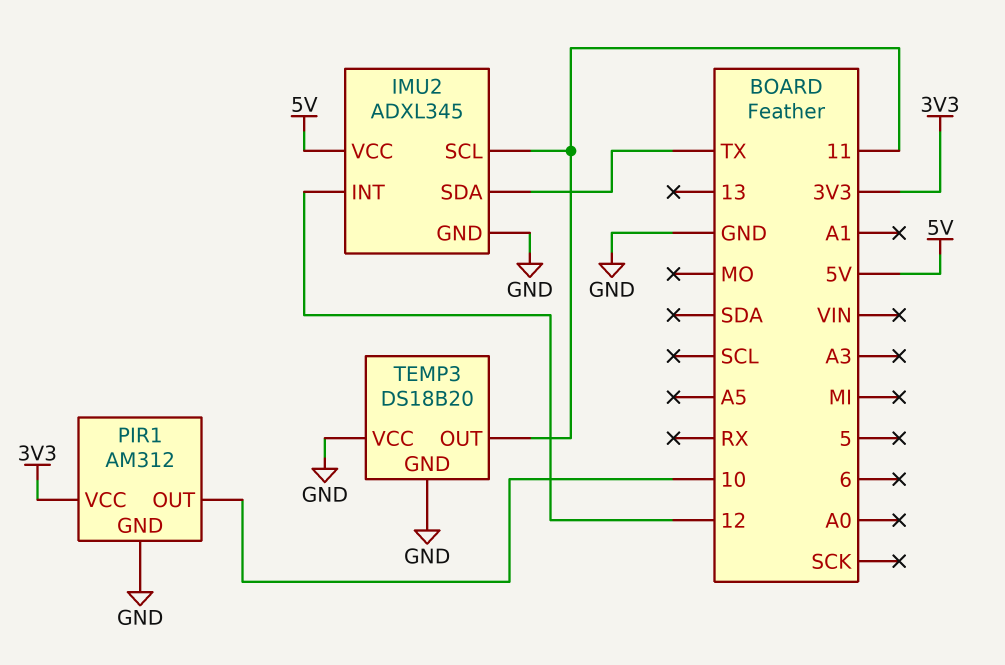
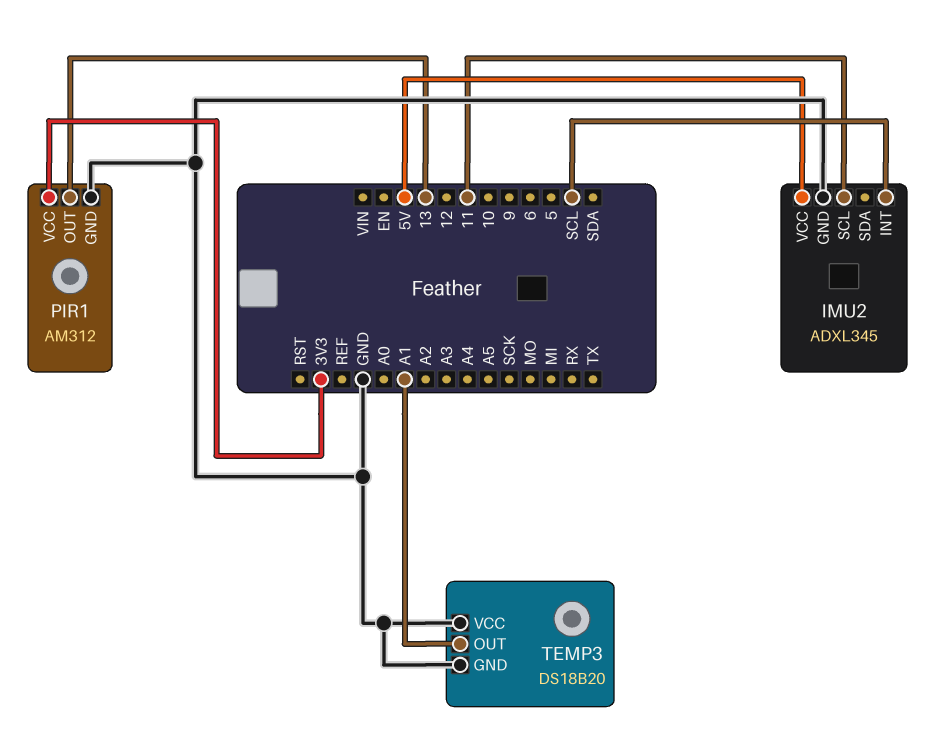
IMU2 pin INT: 12 -> SCL
IMU2 pin SDA: TX -> none
PIR1 pin OUT: 10 -> 13
TEMP3 pin OUT: 11 -> A1

